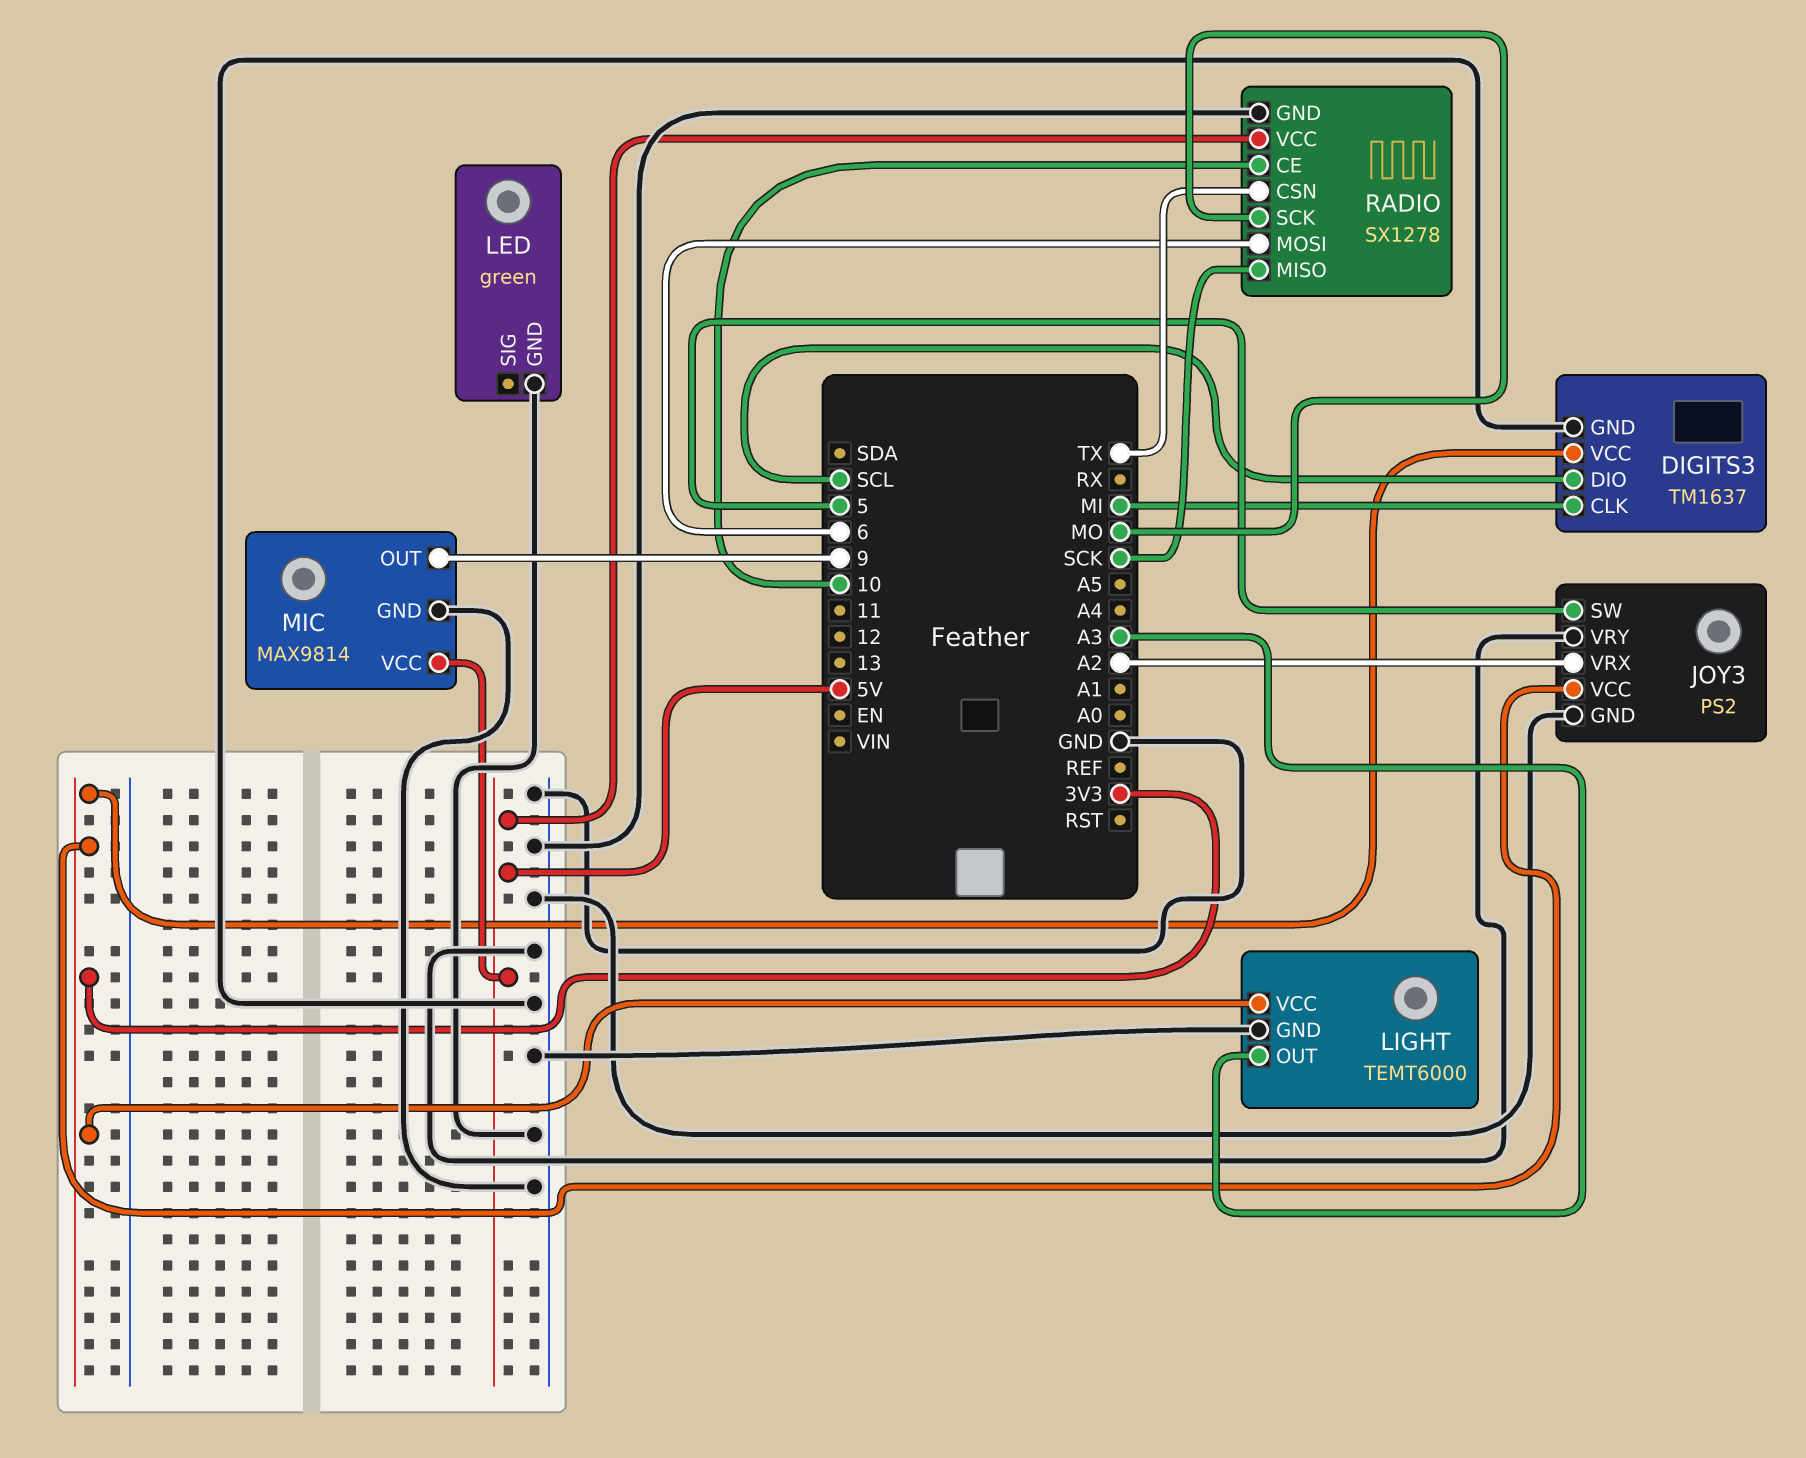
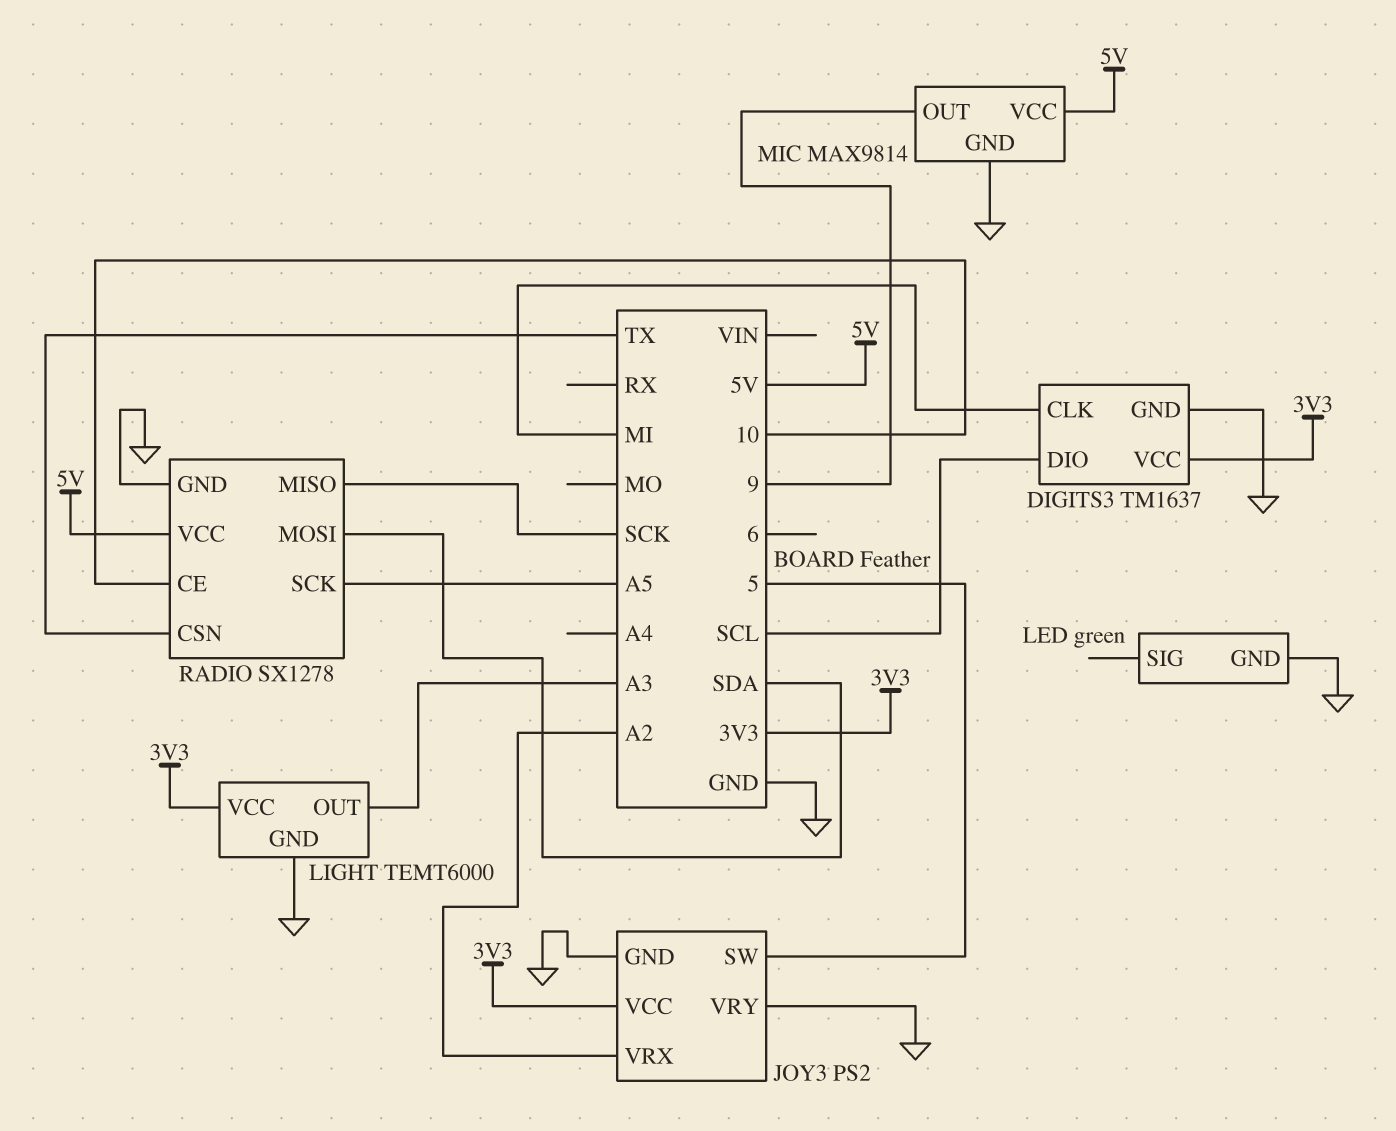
RADIO pin MOSI: 6 -> SDA
RADIO pin SCK: MO -> A5

